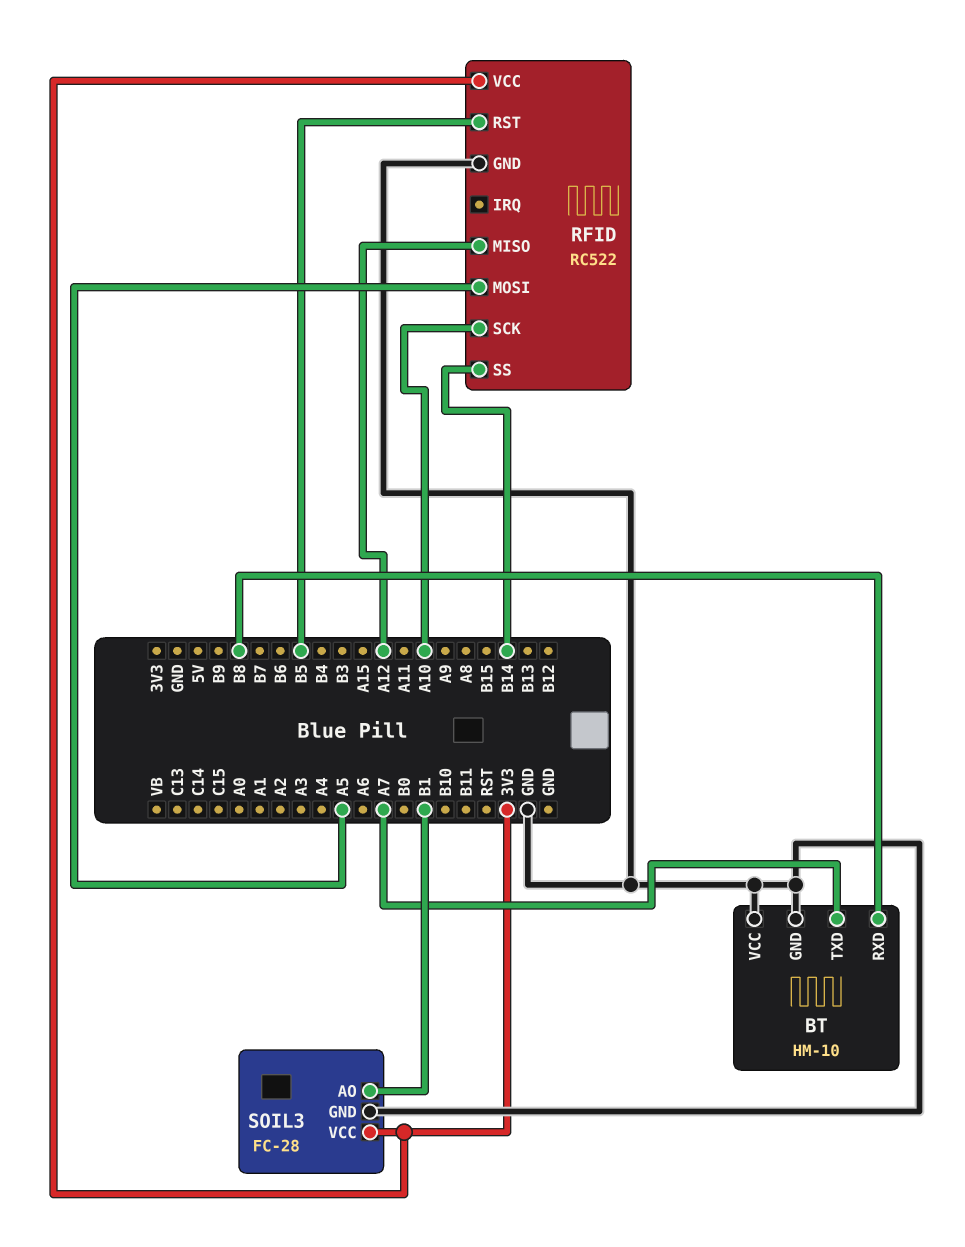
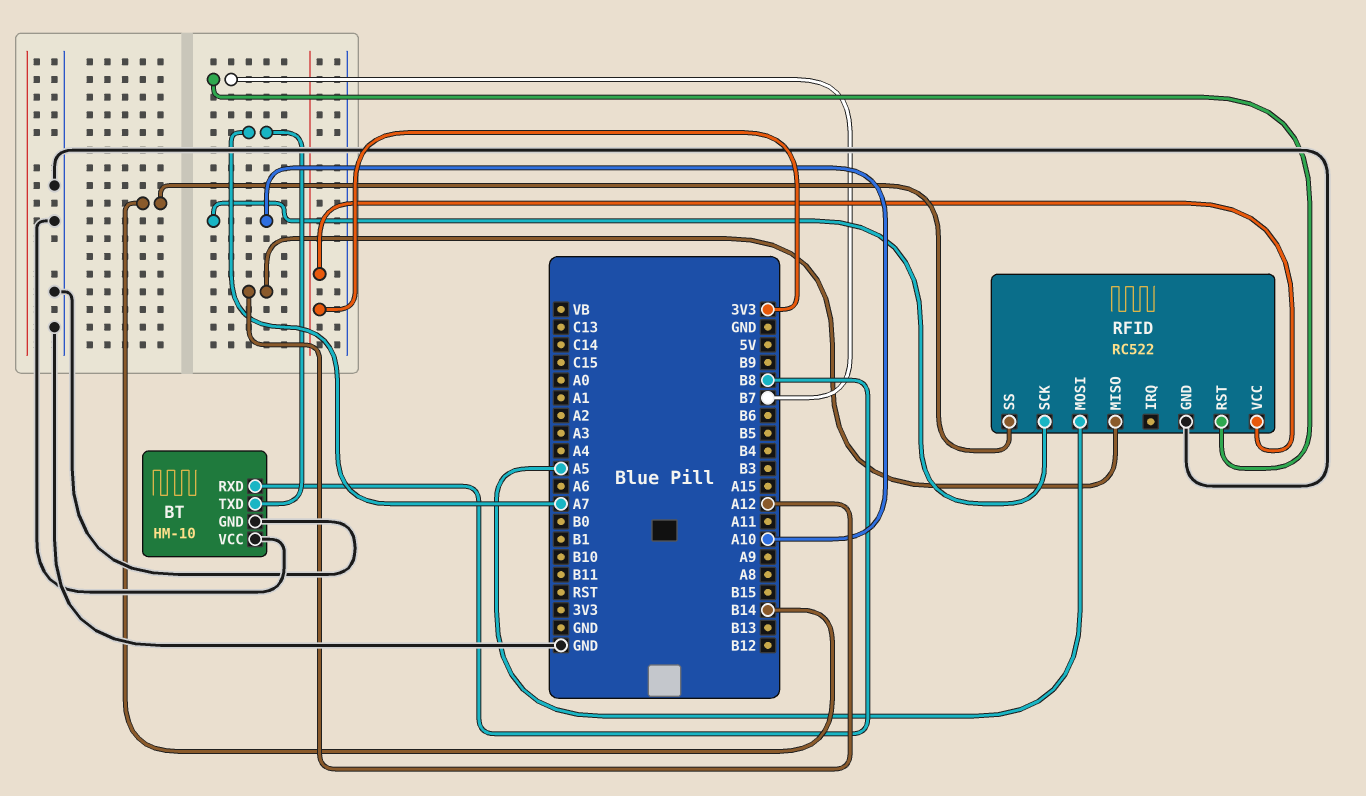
RFID pin RST: B5 -> B7
SOIL3: FC-28 -> none
SOIL3 pin AO: B1 -> none
SOIL3 pin GND: GND -> none
SOIL3 pin VCC: 3V3 -> none

